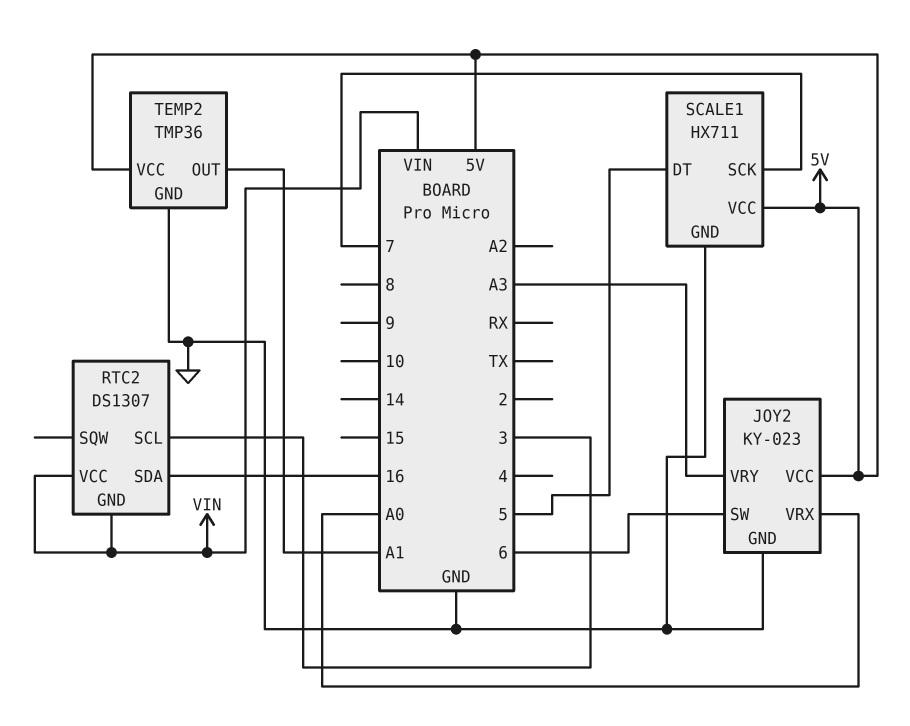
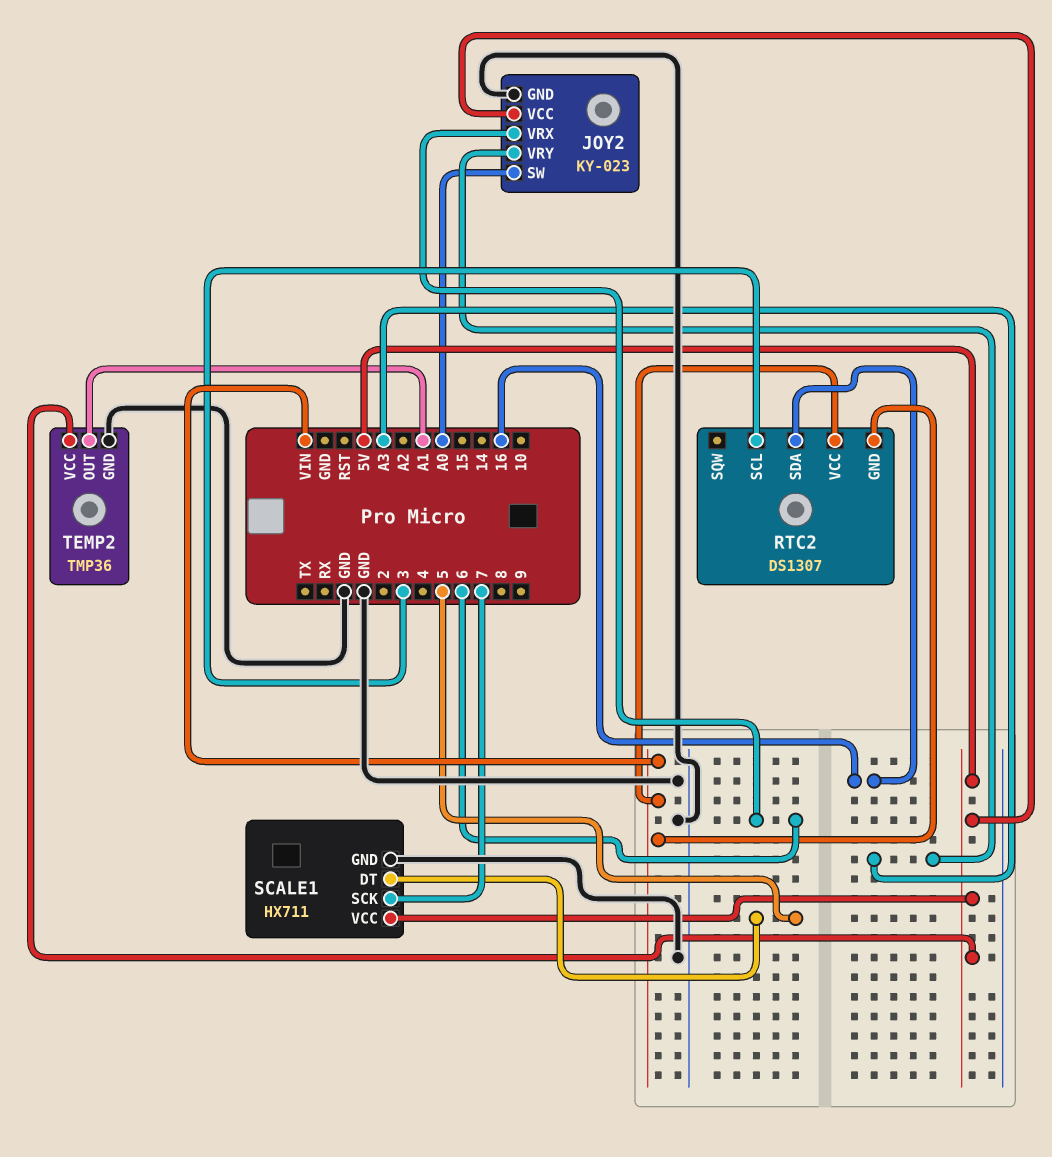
JOY2 pin SW: 6 -> A0
JOY2 pin VRX: A0 -> 6

